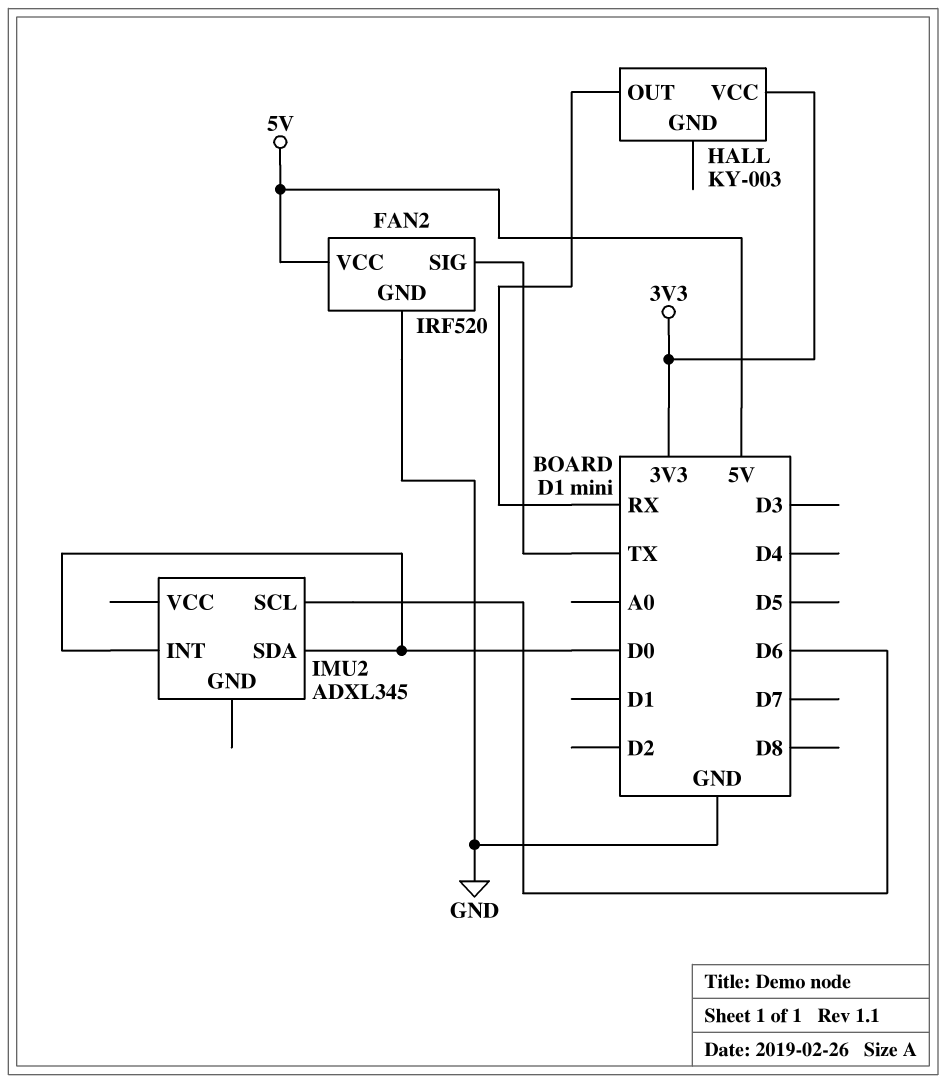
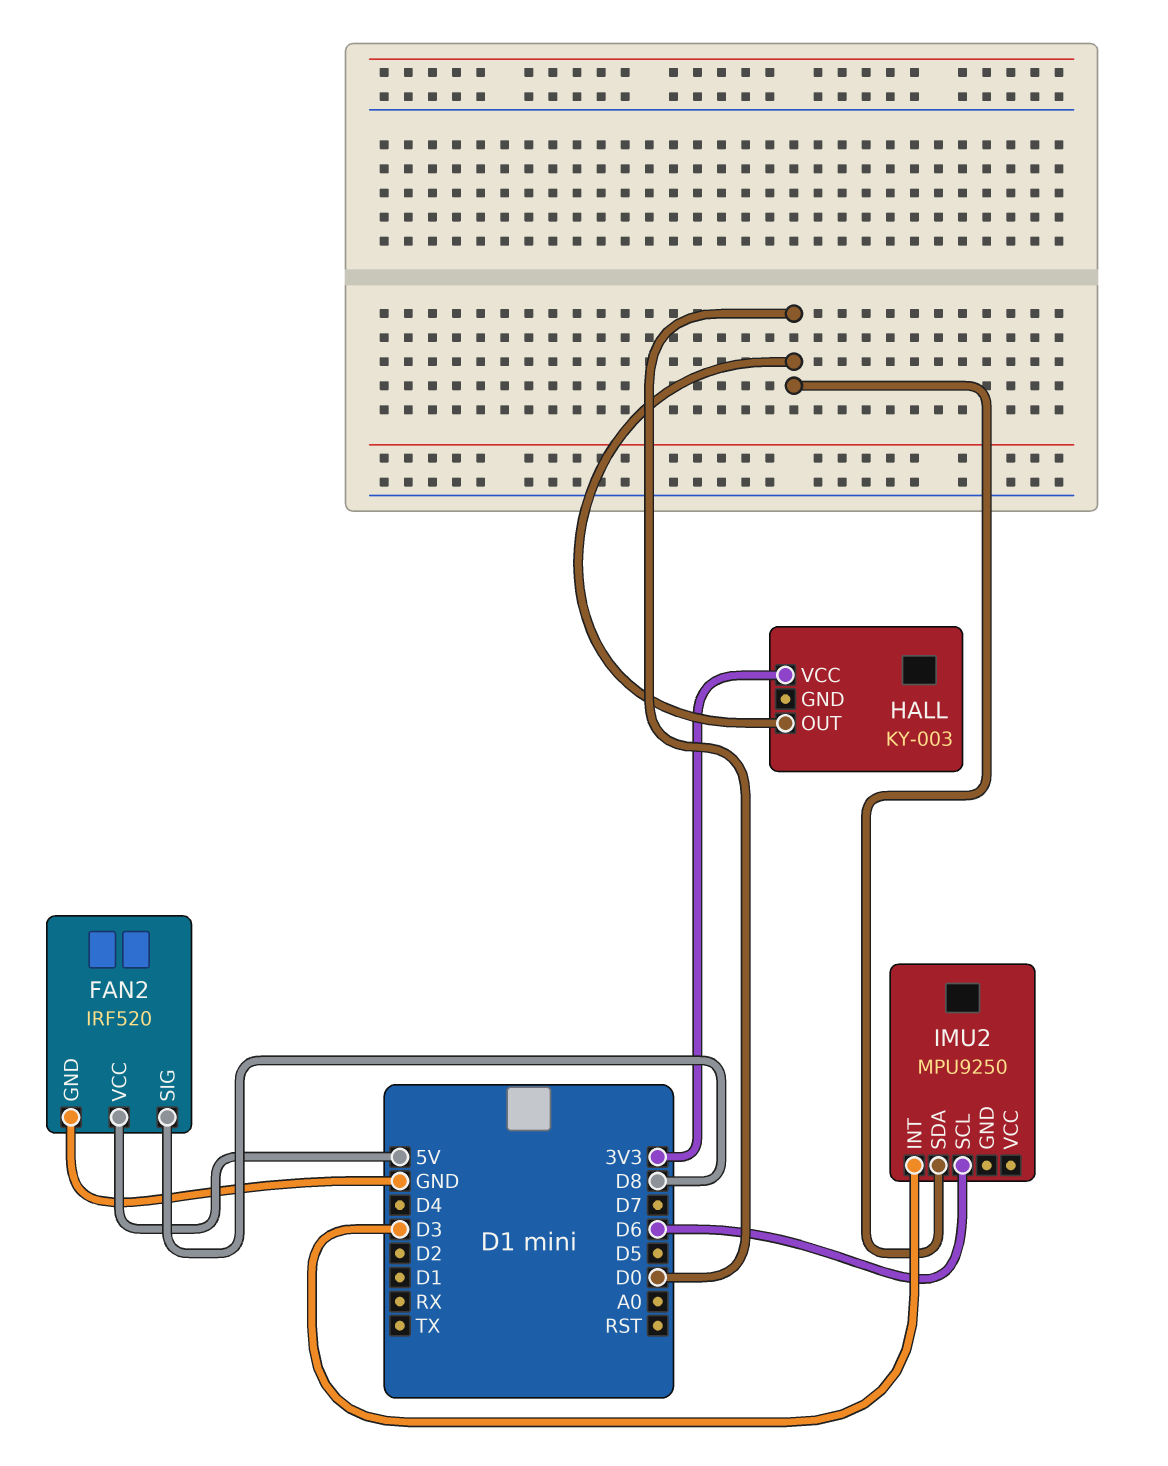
FAN2 pin SIG: TX -> D8
HALL pin OUT: RX -> D0
IMU2: ADXL345 -> MPU9250
IMU2 pin INT: D0 -> D3

